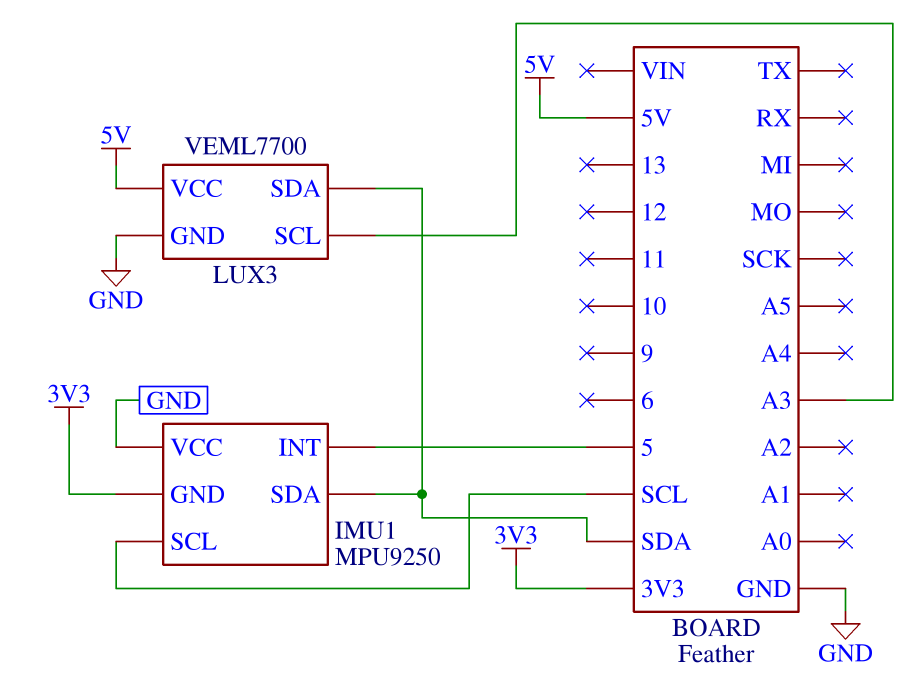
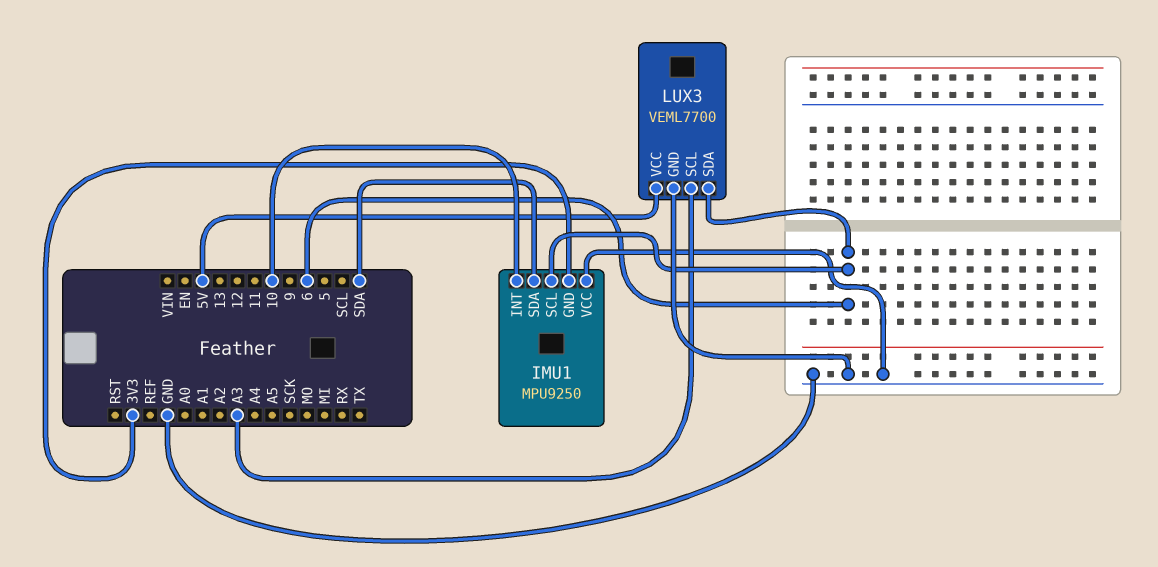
IMU1 pin INT: 5 -> 10
IMU1 pin SCL: SCL -> 6
LUX3 pin SDA: SDA -> 6

